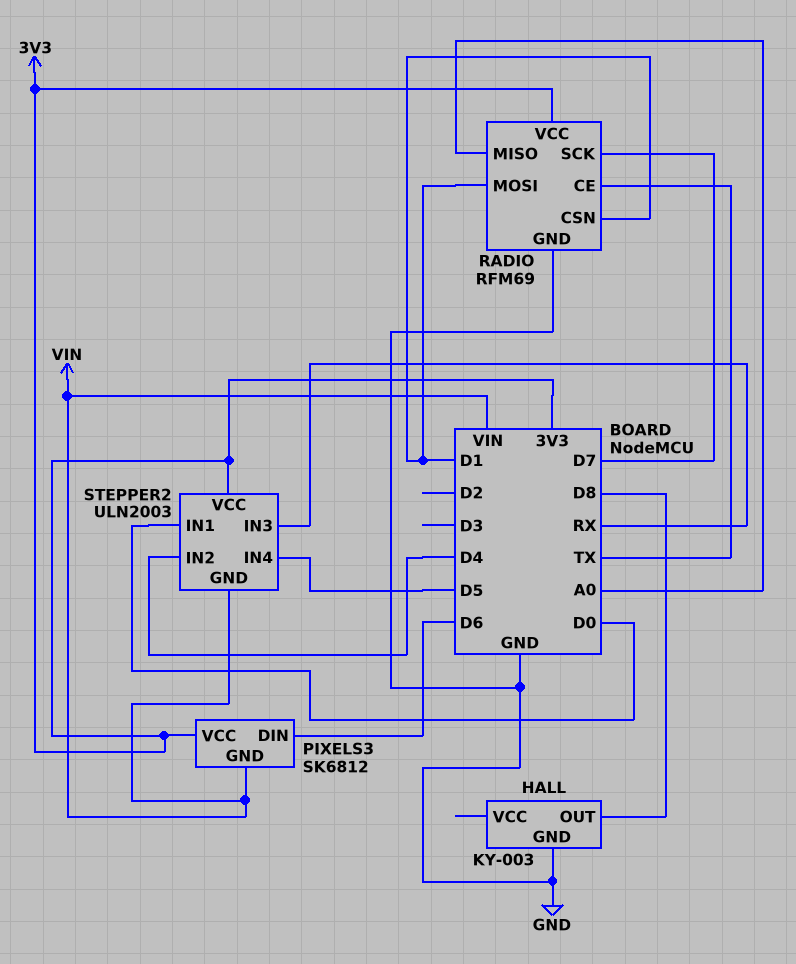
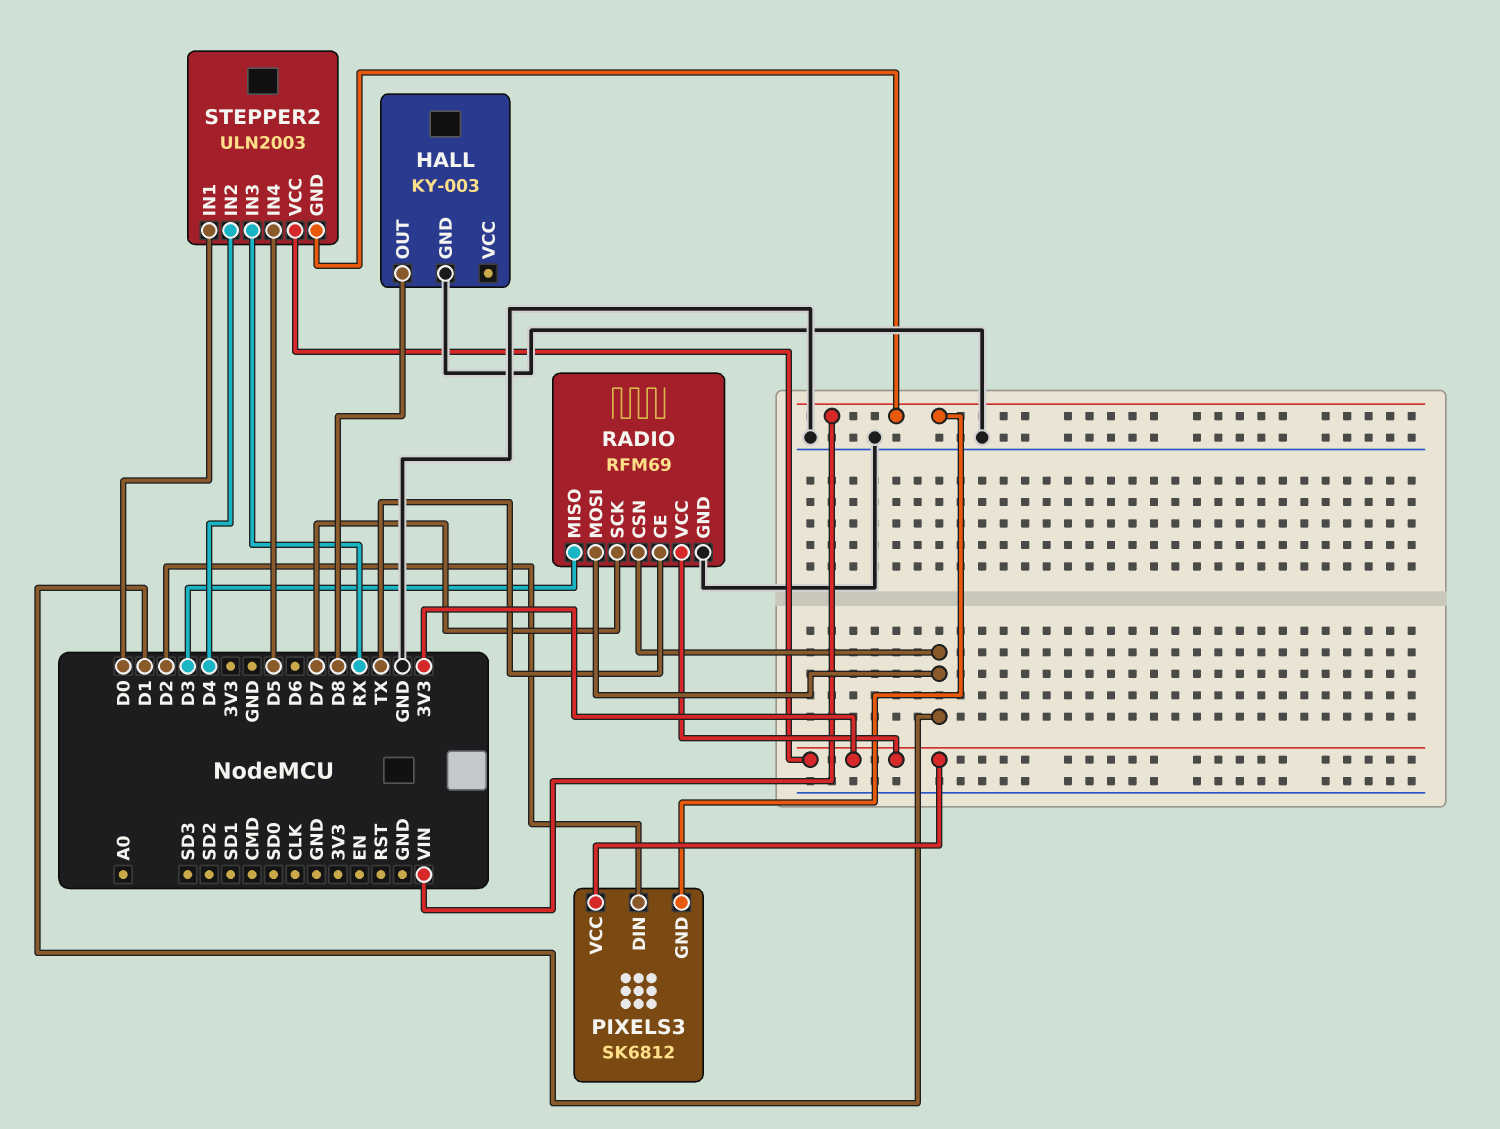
PIXELS3 pin DIN: D6 -> D2
RADIO pin MISO: A0 -> D3

